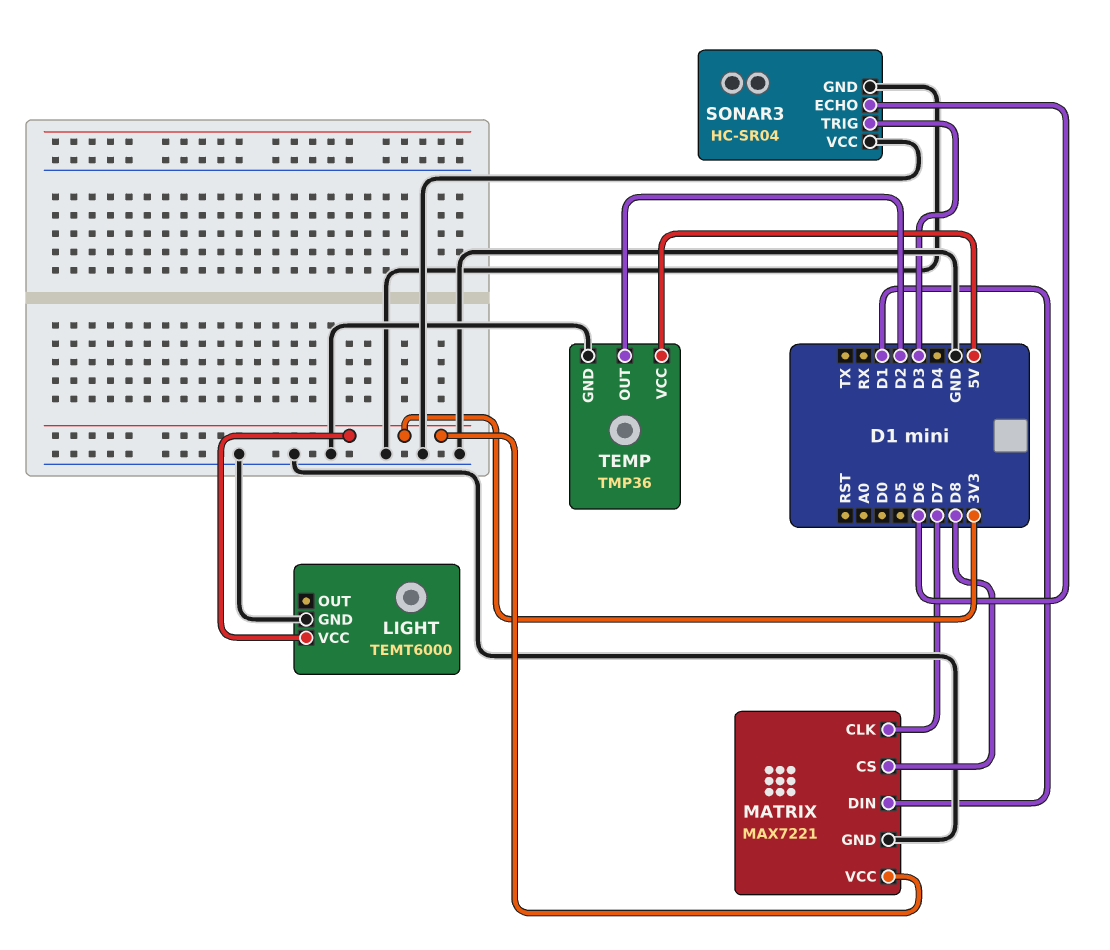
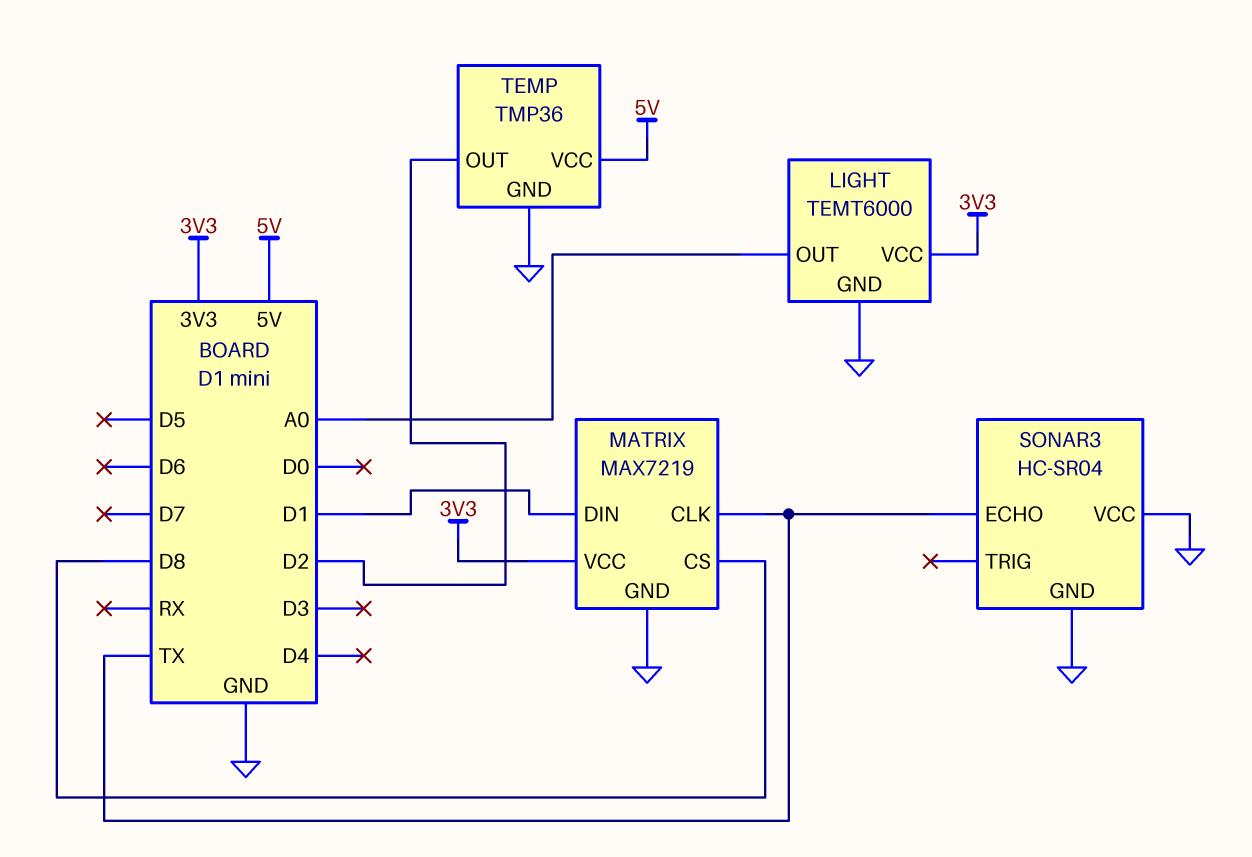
LIGHT pin OUT: none -> A0
MATRIX: MAX7221 -> MAX7219
MATRIX pin CLK: D7 -> TX
SONAR3 pin ECHO: D6 -> TX
SONAR3 pin TRIG: D3 -> none

